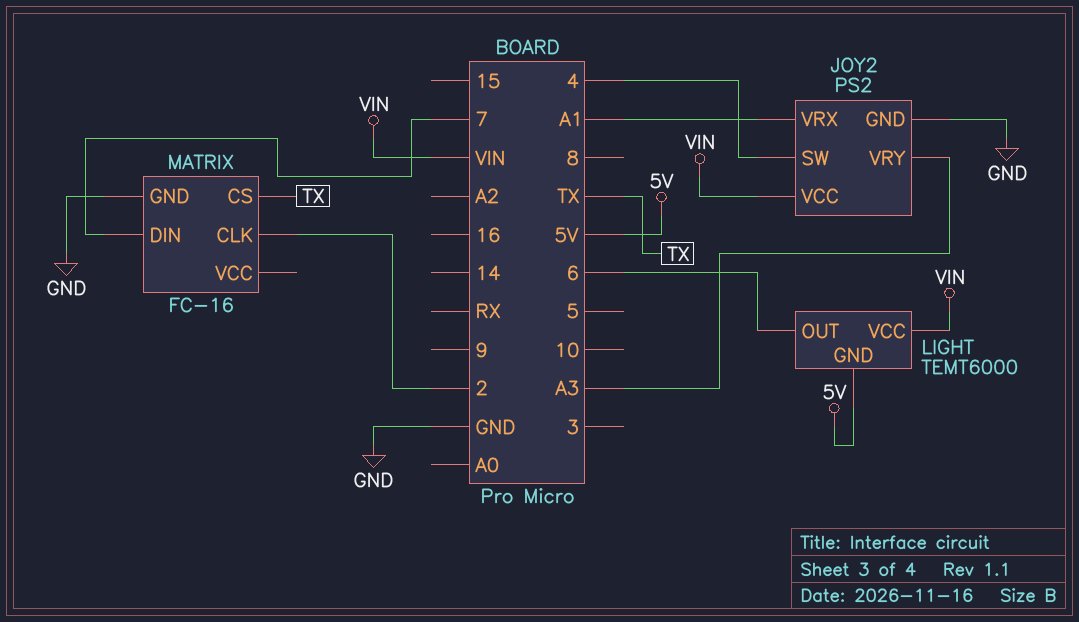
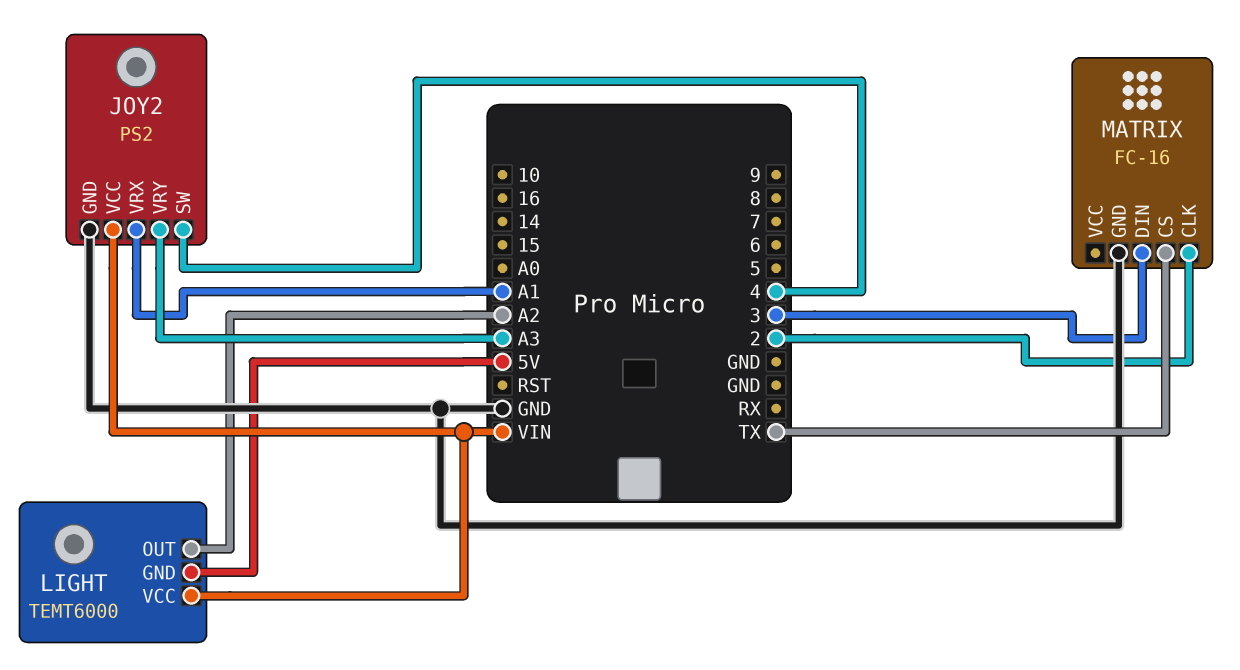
LIGHT pin OUT: 6 -> A2
MATRIX pin DIN: 7 -> 3

